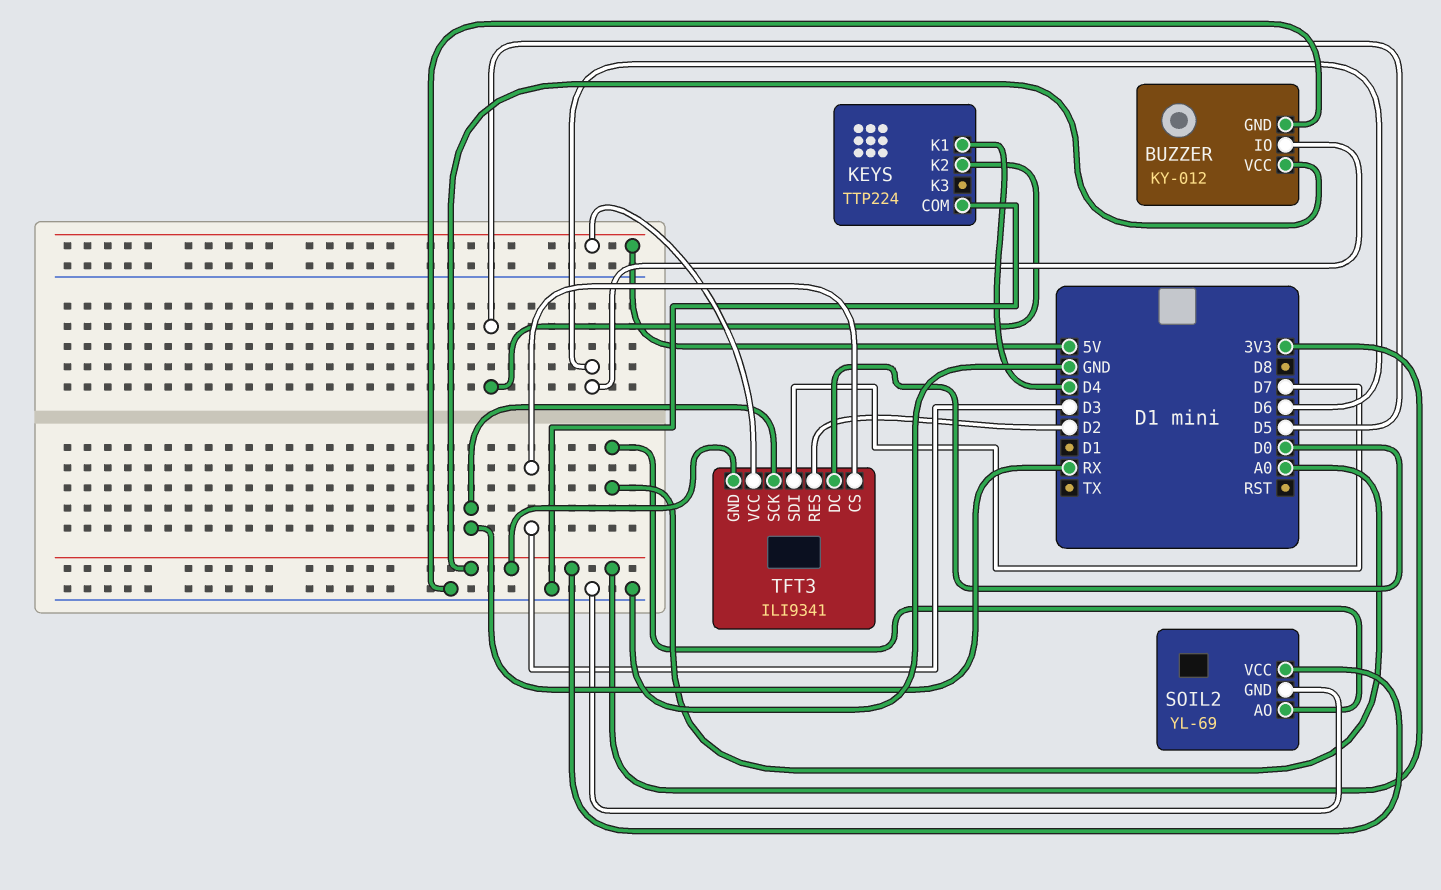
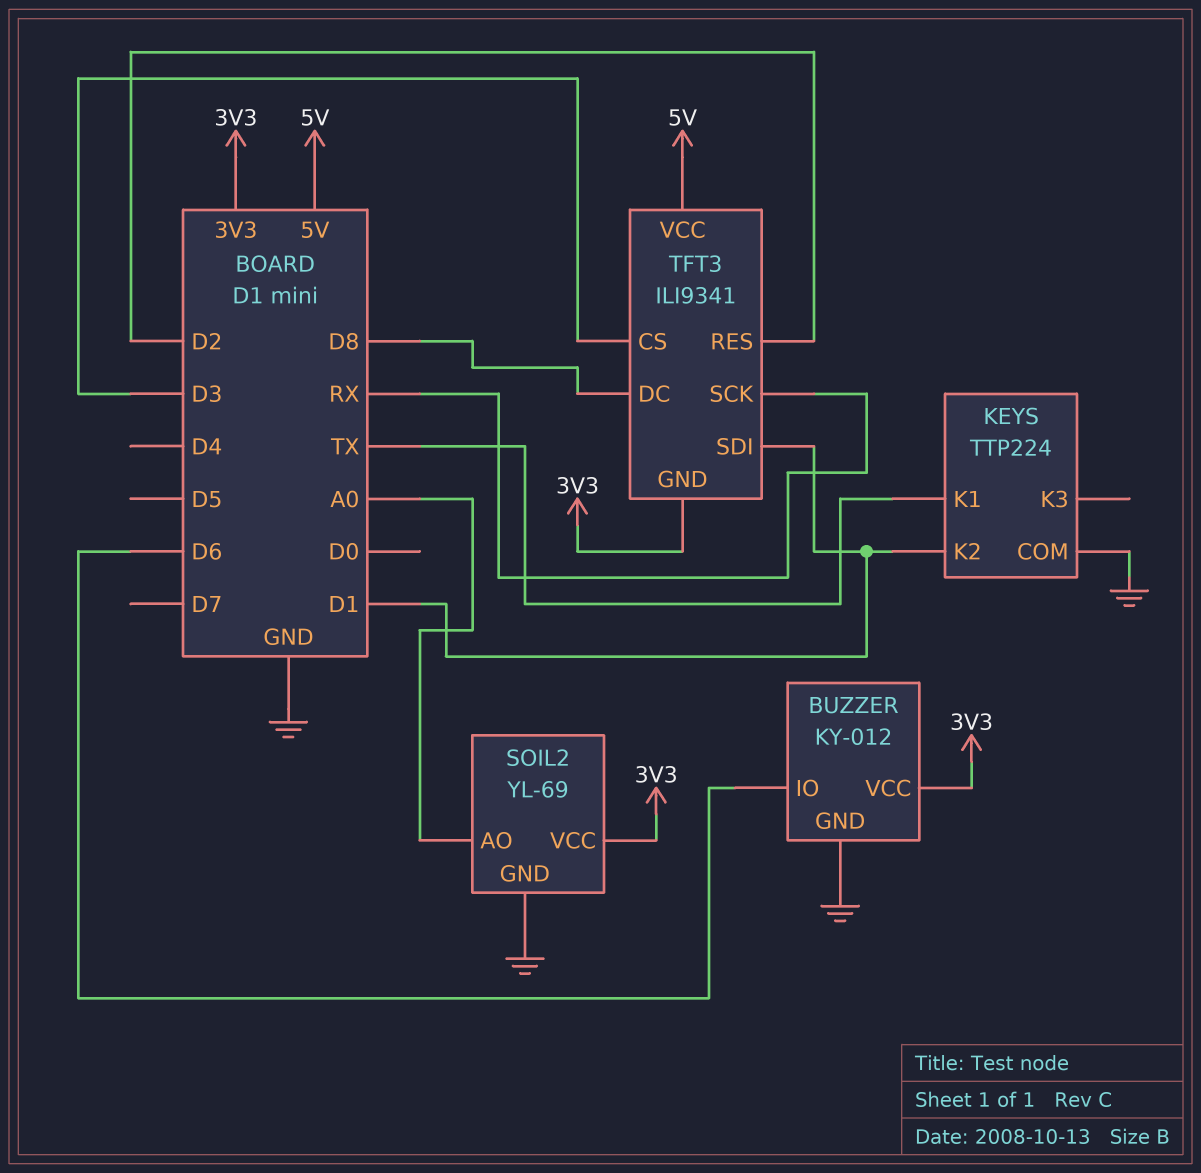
KEYS pin K1: D4 -> TX
KEYS pin K2: D5 -> D1
TFT3 pin DC: D0 -> D8
TFT3 pin SDI: D7 -> D1

